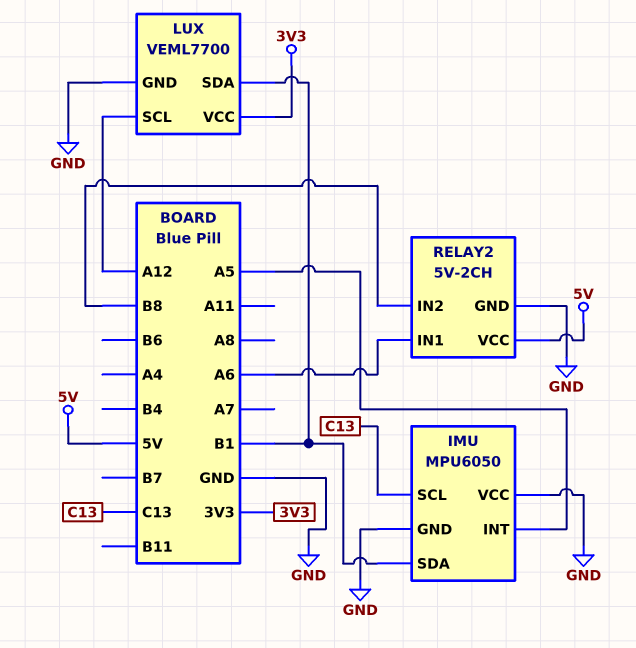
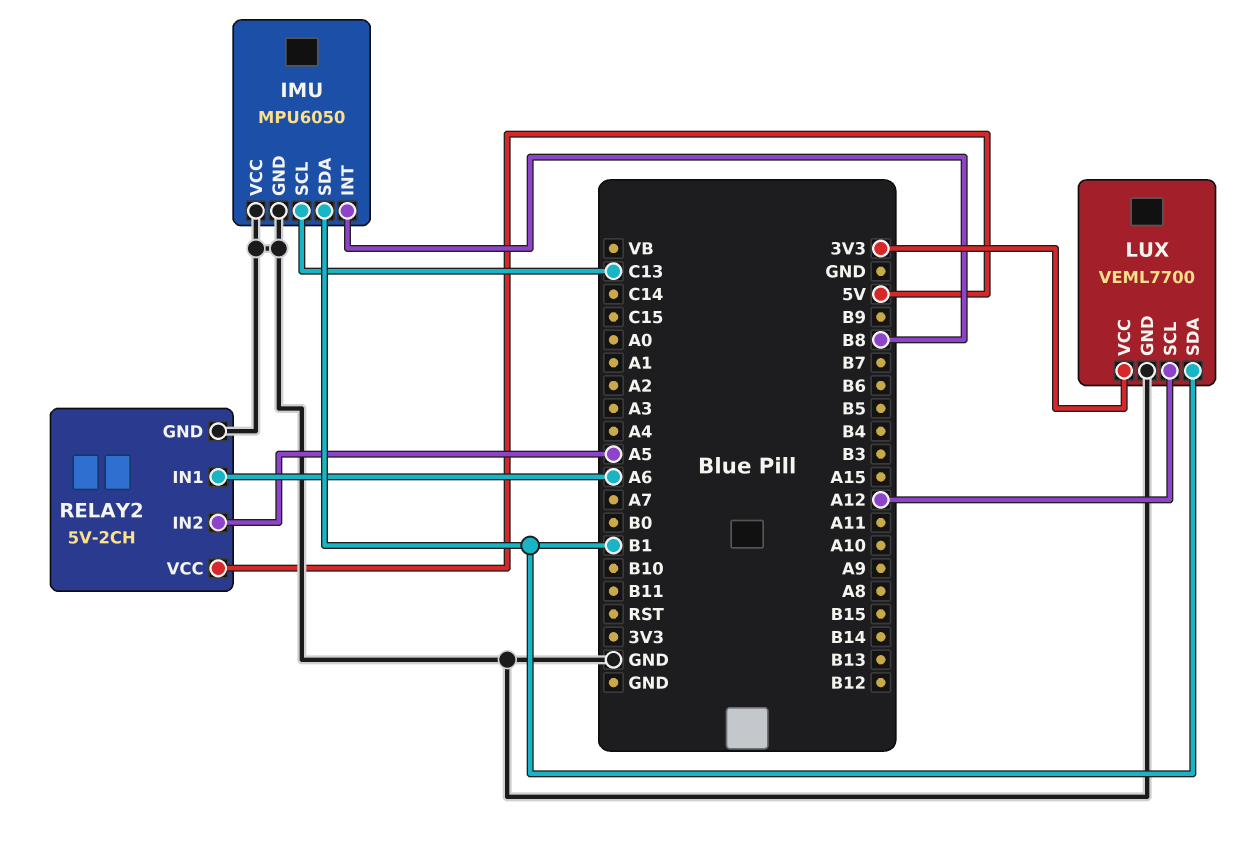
IMU pin INT: A5 -> B8
RELAY2 pin IN2: B8 -> A5

